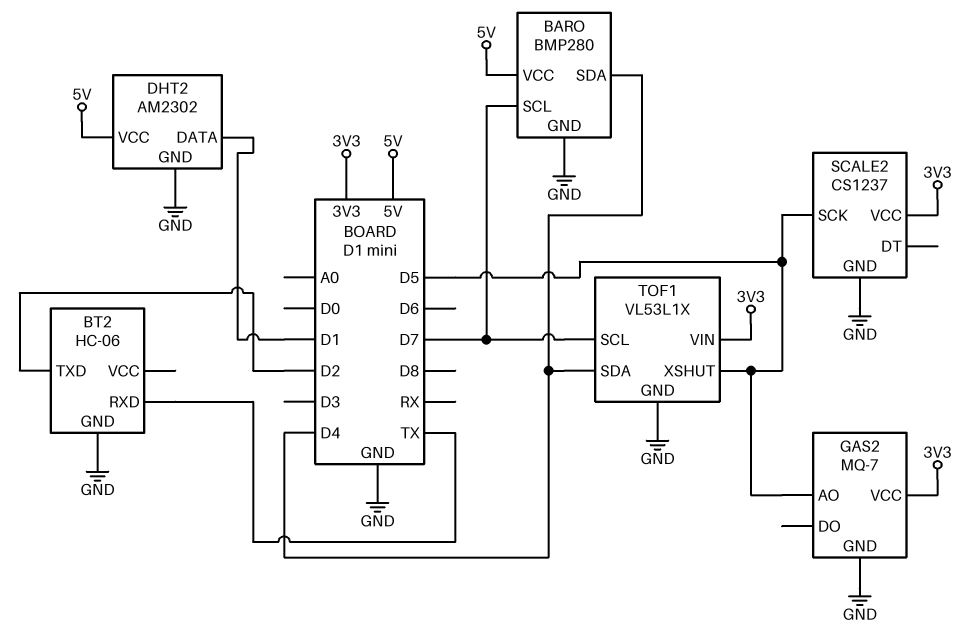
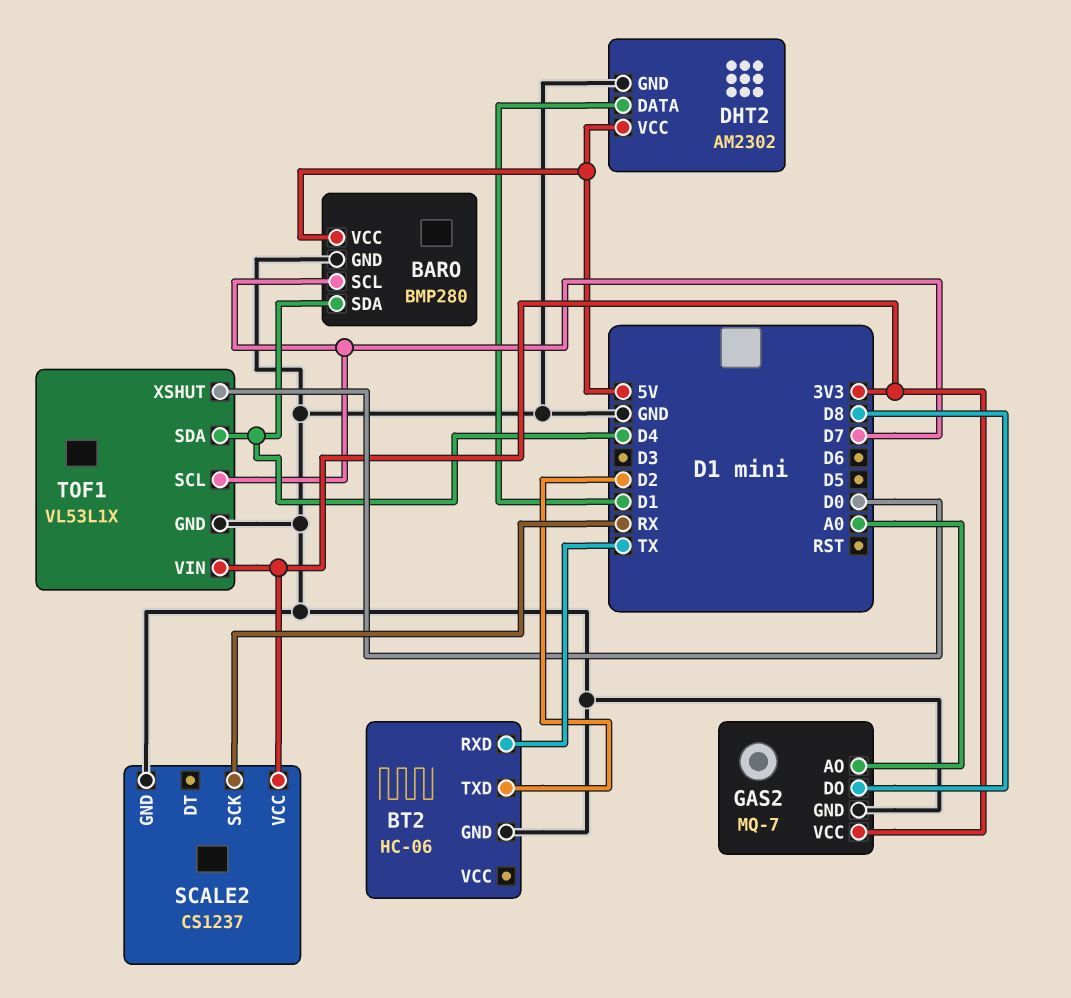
GAS2 pin AO: D5 -> A0
GAS2 pin DO: none -> D8
SCALE2 pin SCK: D5 -> RX
TOF1 pin XSHUT: D5 -> D0

